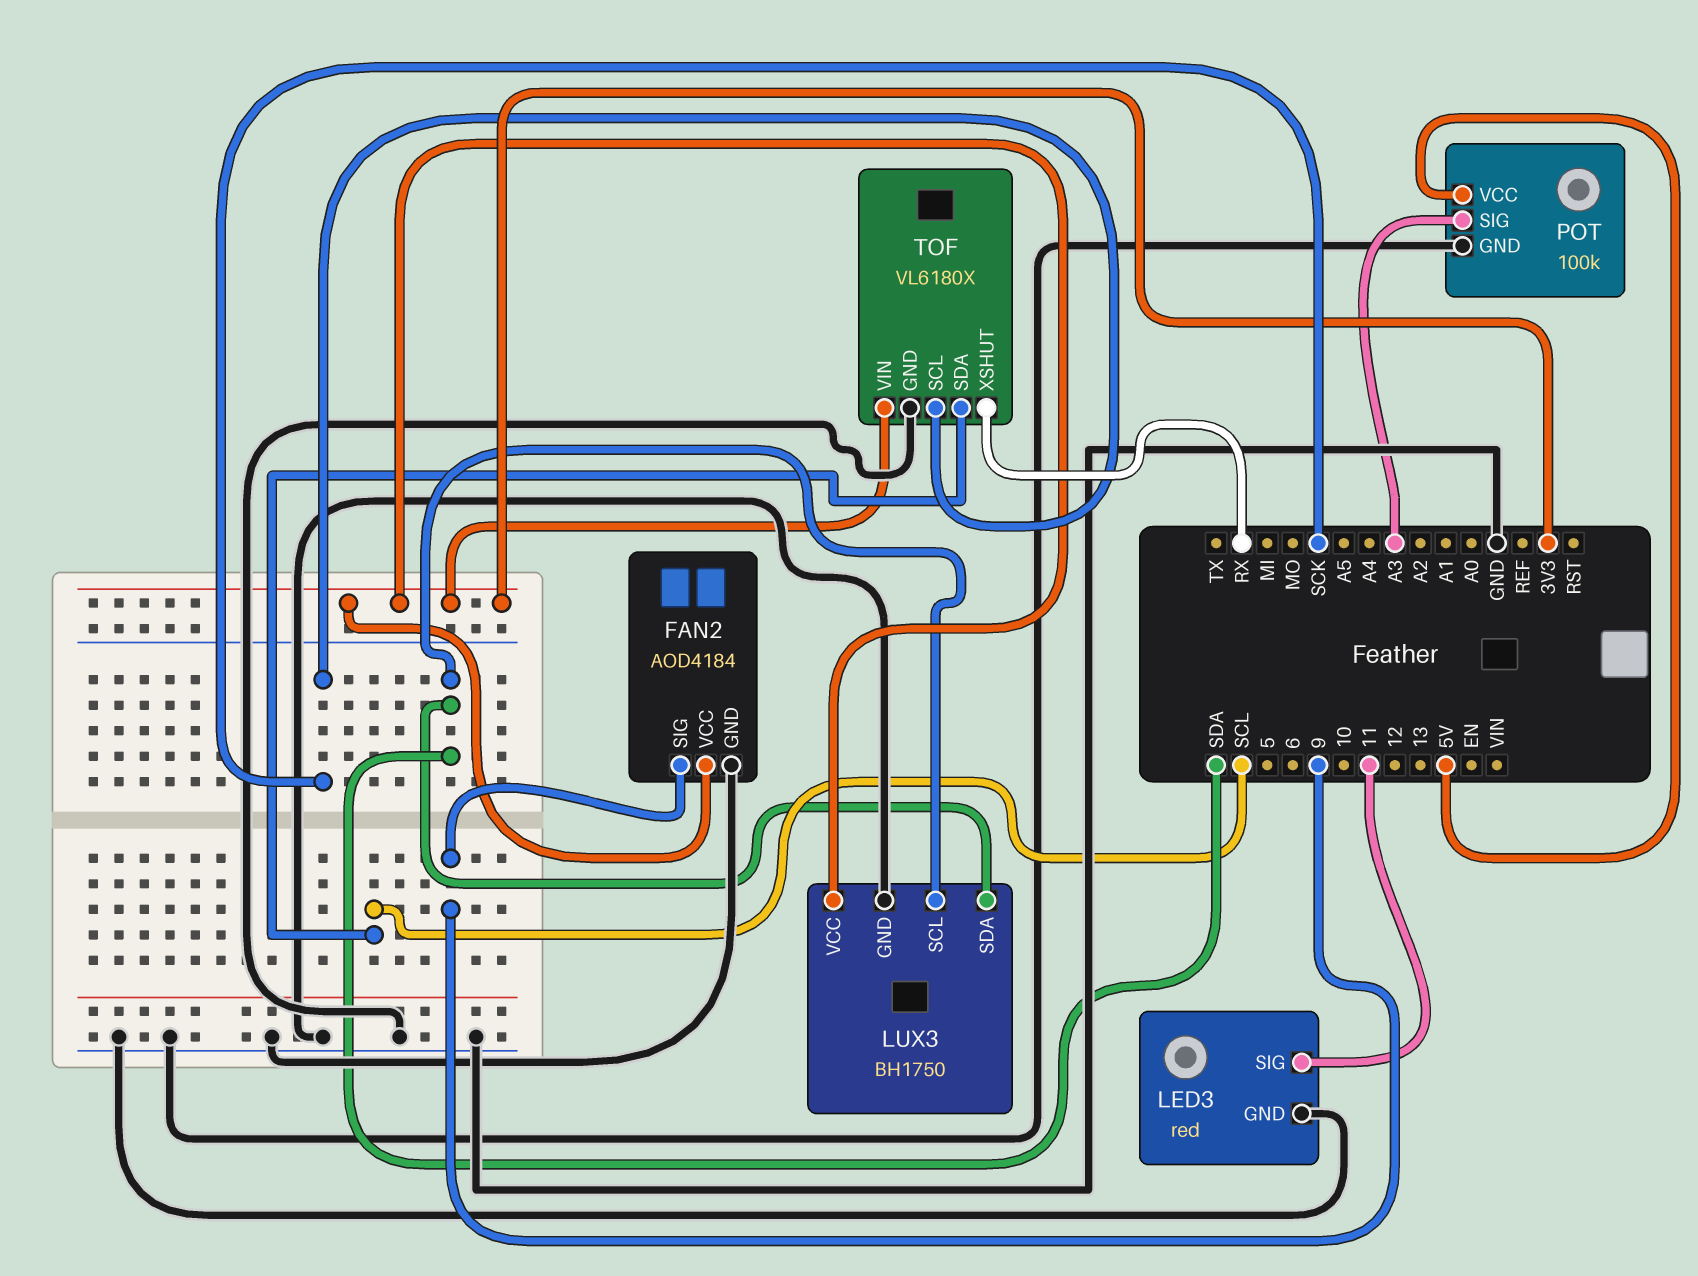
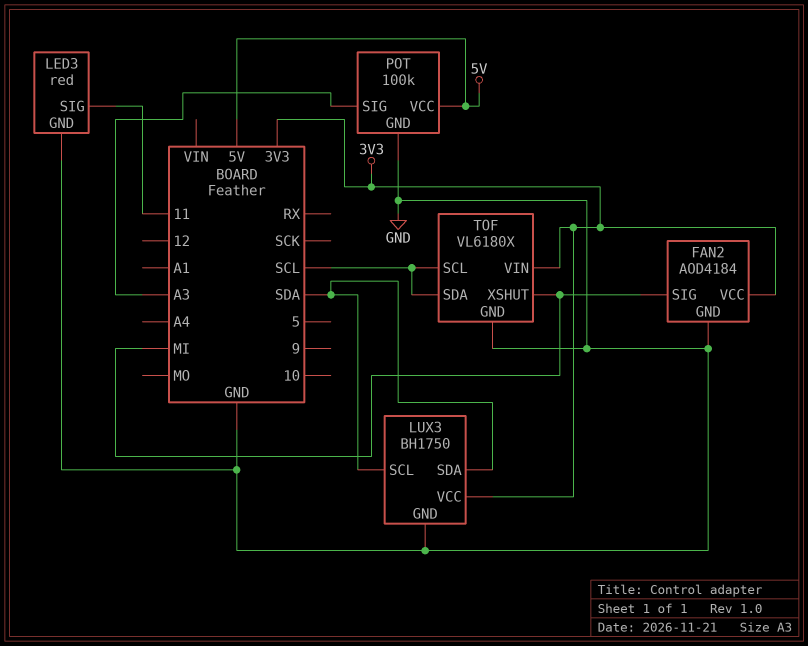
FAN2 pin SIG: 9 -> MI
TOF pin SCL: SCK -> SCL
TOF pin XSHUT: RX -> MI

